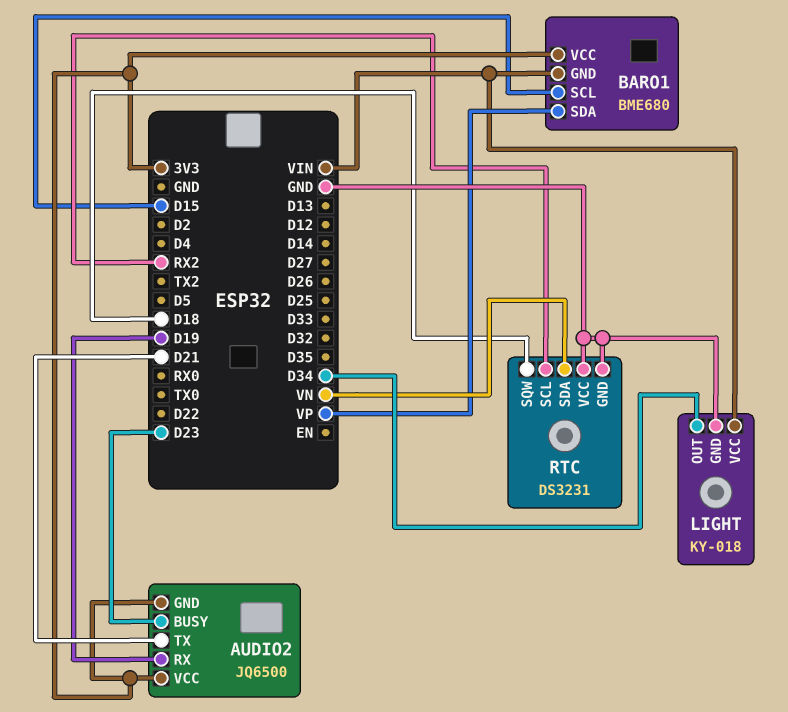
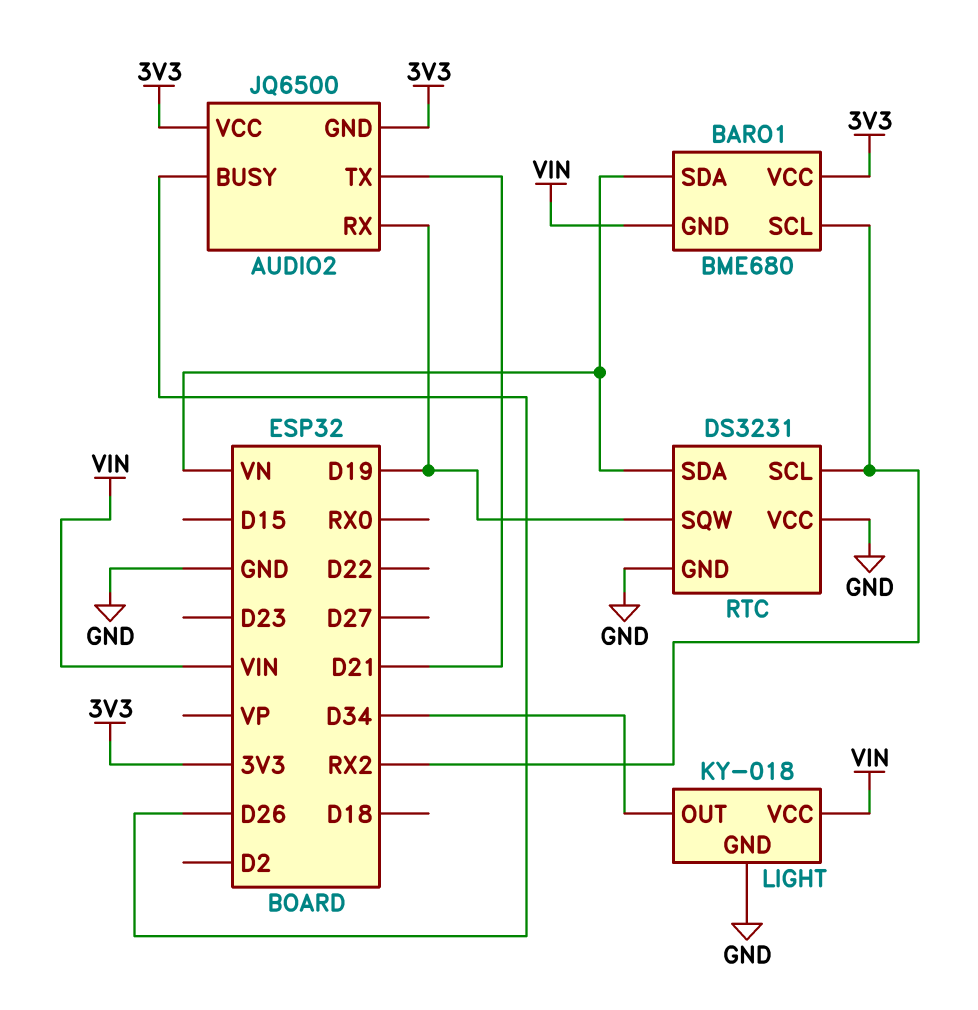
AUDIO2 pin BUSY: D23 -> D26
BARO1 pin SCL: D15 -> RX2
BARO1 pin SDA: VP -> VN
RTC pin SQW: D18 -> D19

